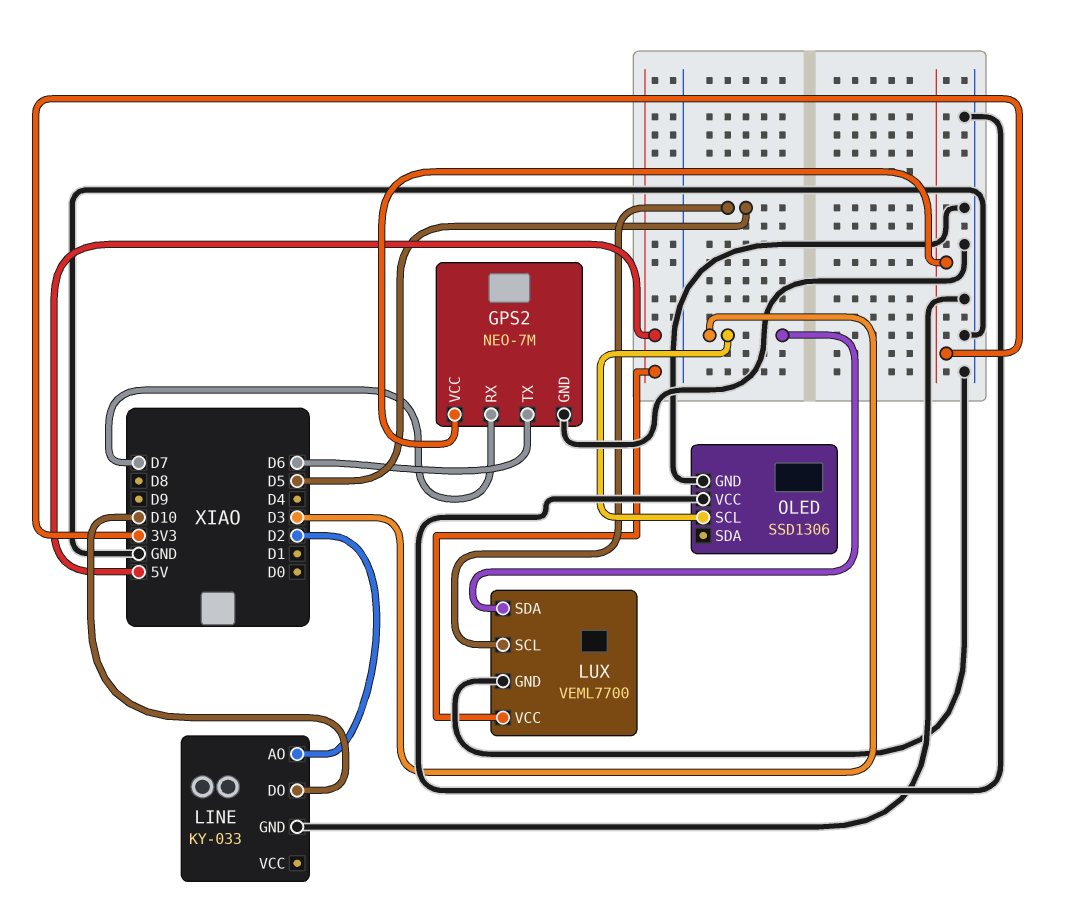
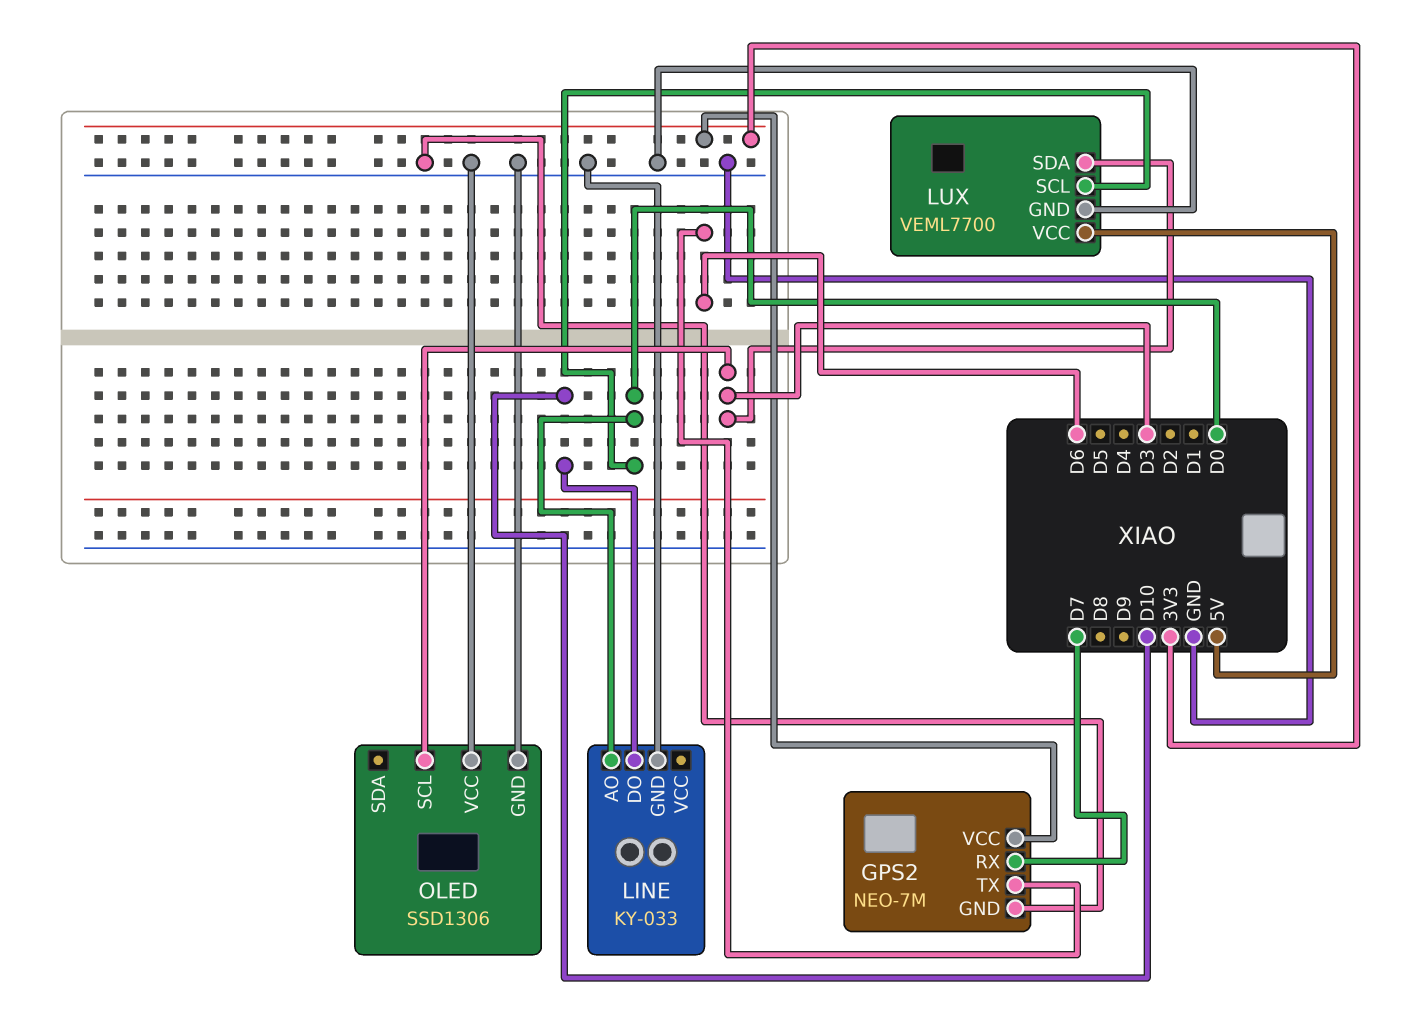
LINE pin AO: D2 -> D0
LUX pin SCL: D5 -> D0

